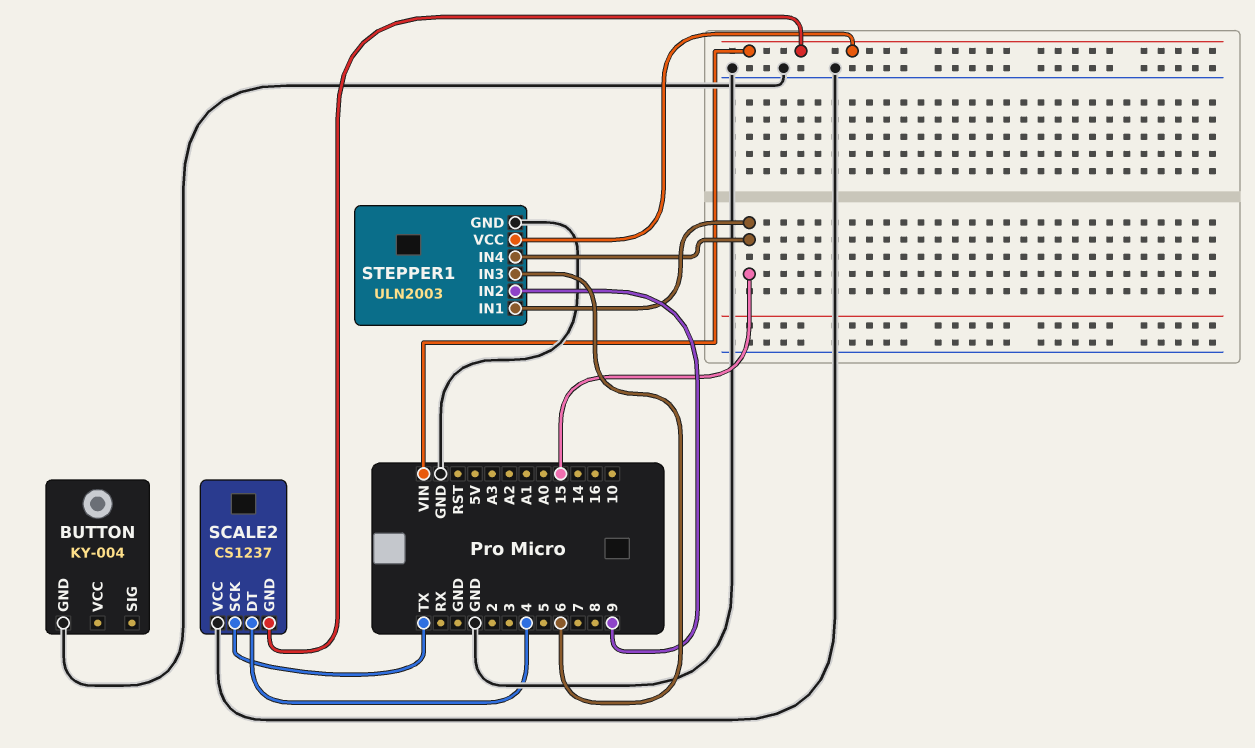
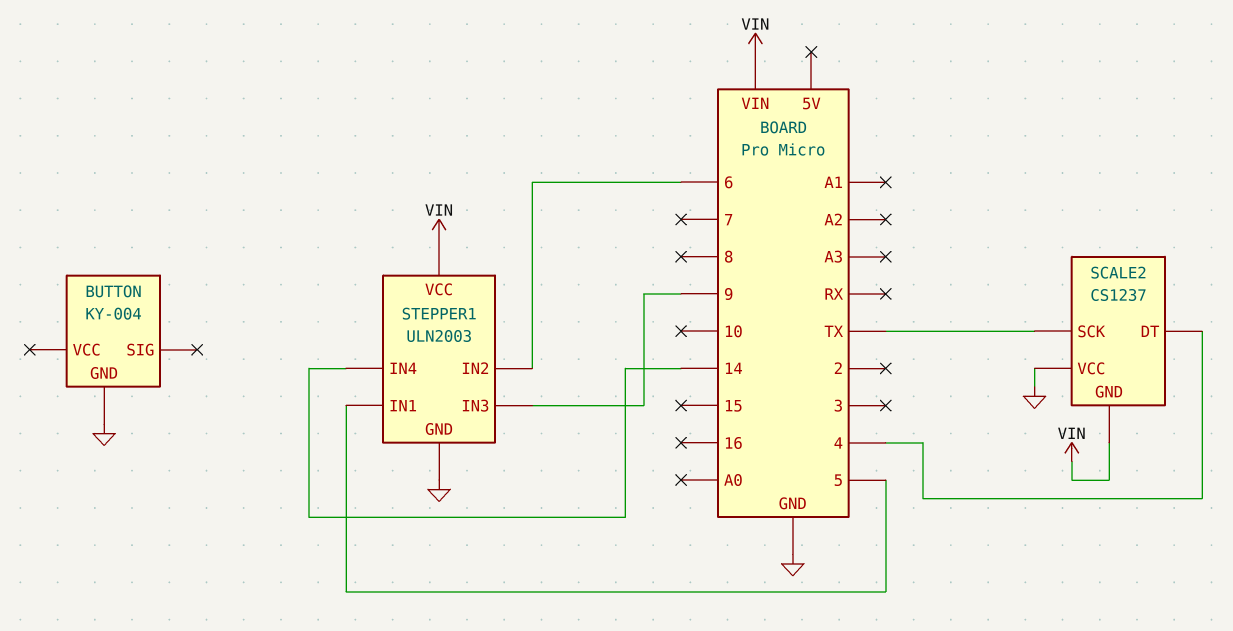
STEPPER1 pin IN1: 15 -> 5
STEPPER1 pin IN2: 9 -> 6
STEPPER1 pin IN3: 6 -> 9
STEPPER1 pin IN4: 15 -> 14

